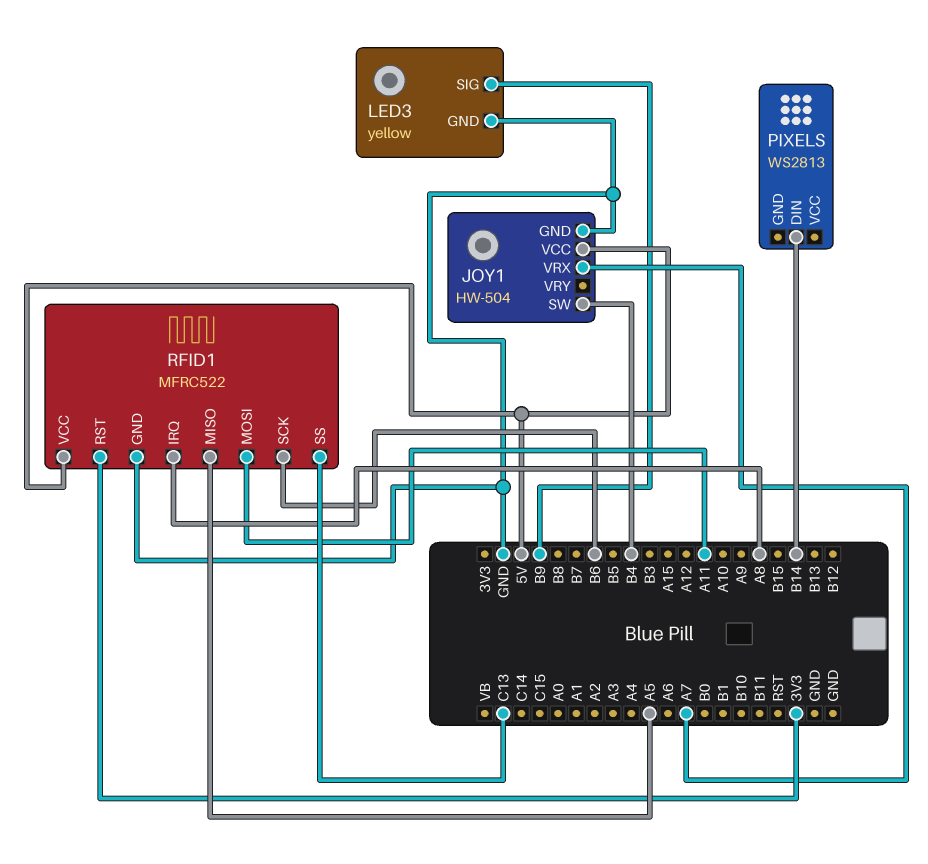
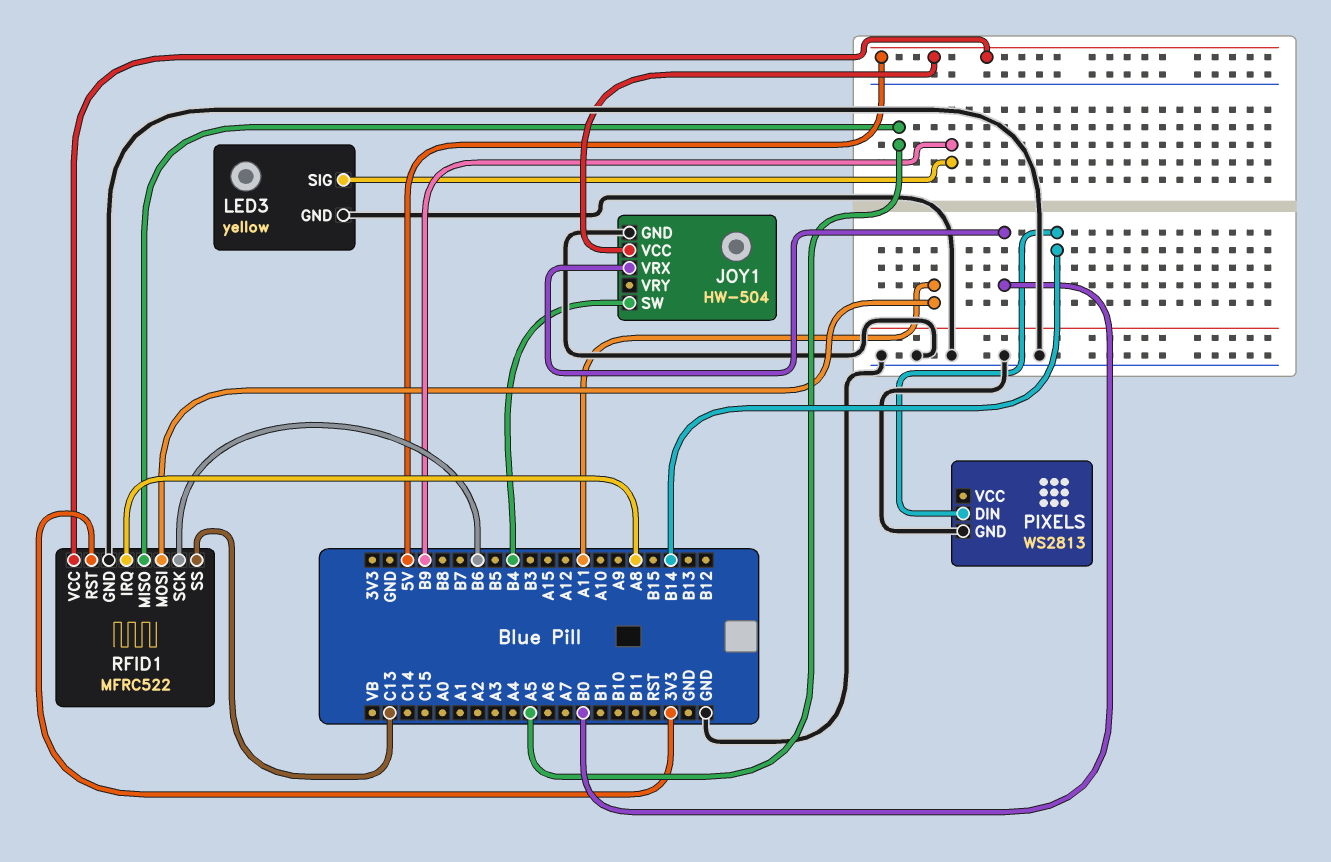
JOY1 pin VRX: A7 -> B0
PIXELS pin GND: none -> GND

